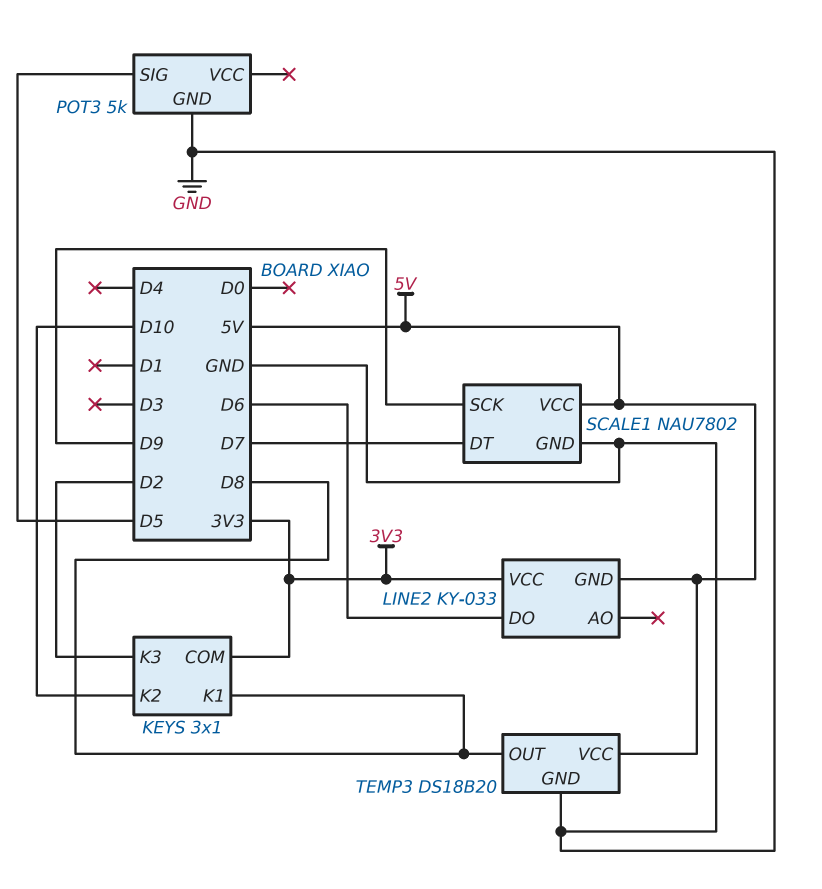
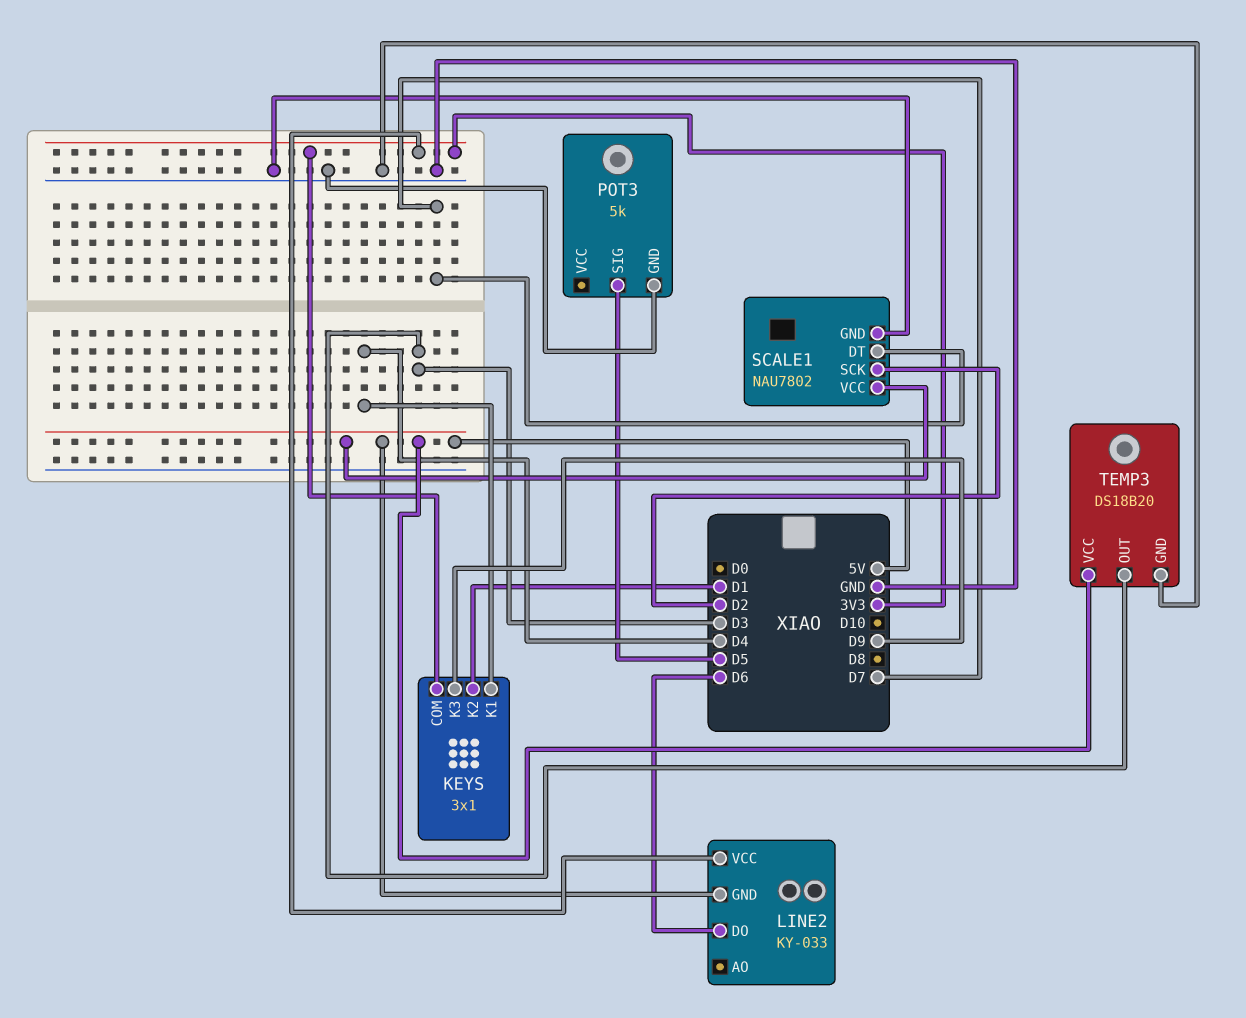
KEYS pin K1: D8 -> D4
KEYS pin K2: D10 -> D1
KEYS pin K3: D2 -> D9
SCALE1 pin SCK: D9 -> D2
TEMP3 pin OUT: D8 -> D3

